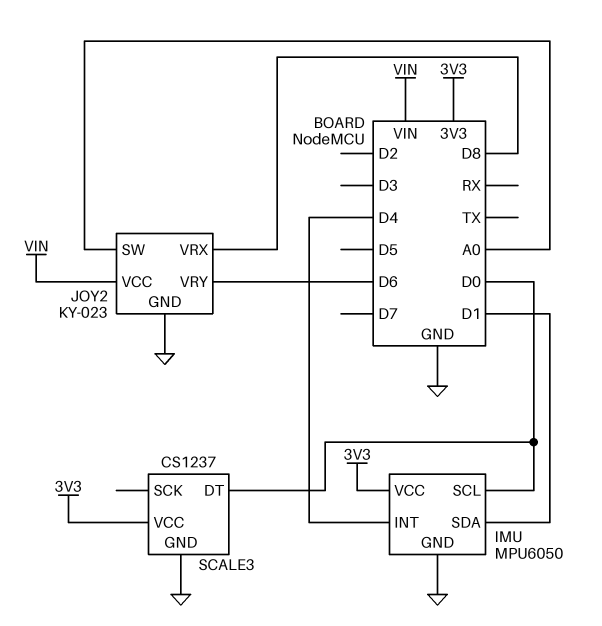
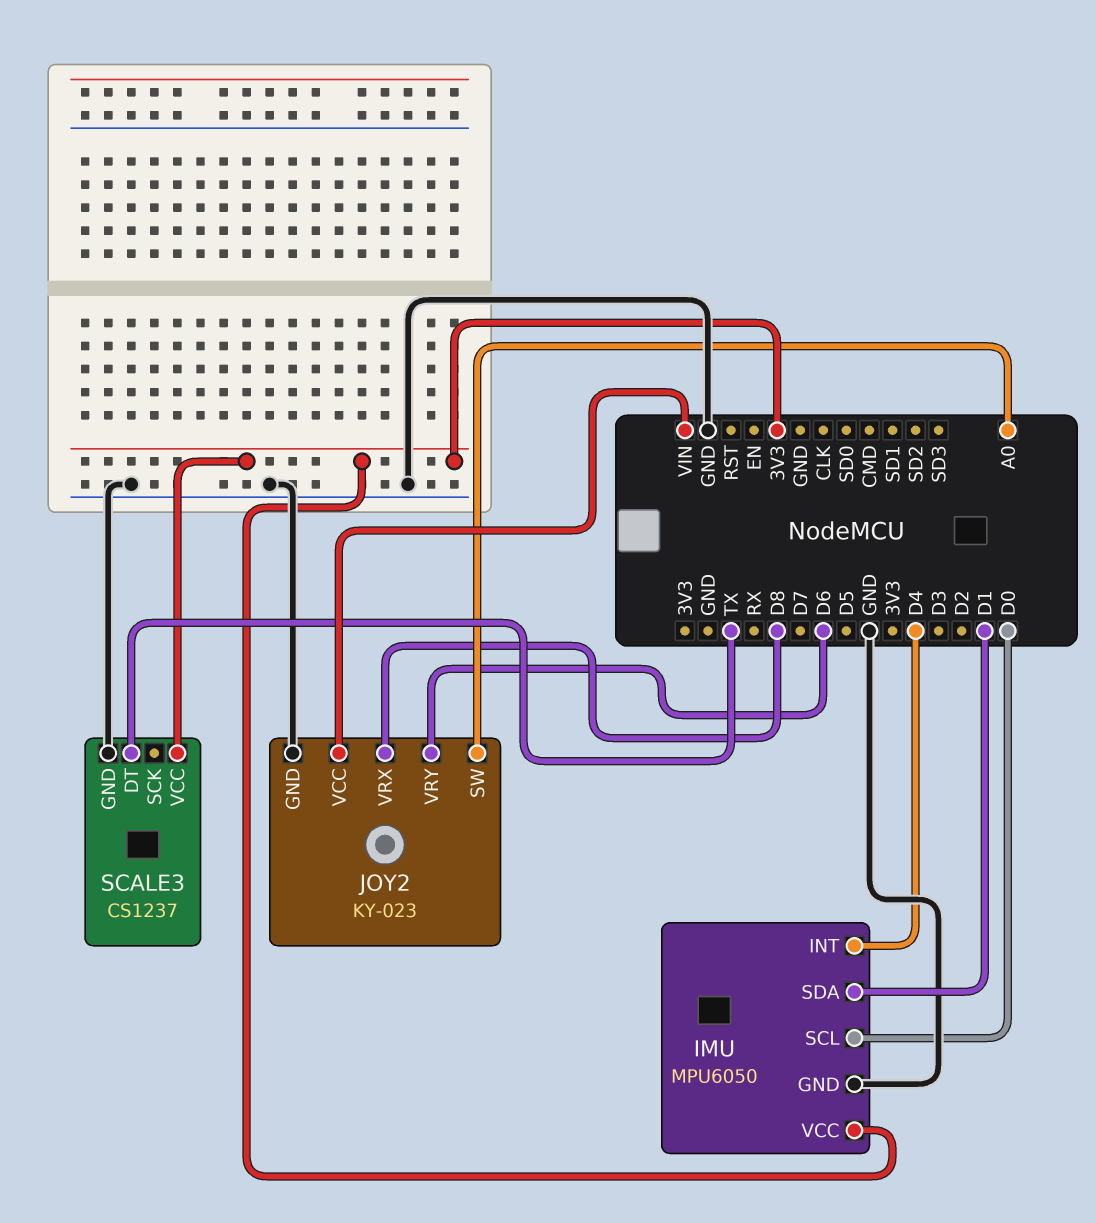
SCALE3 pin DT: D0 -> TX

